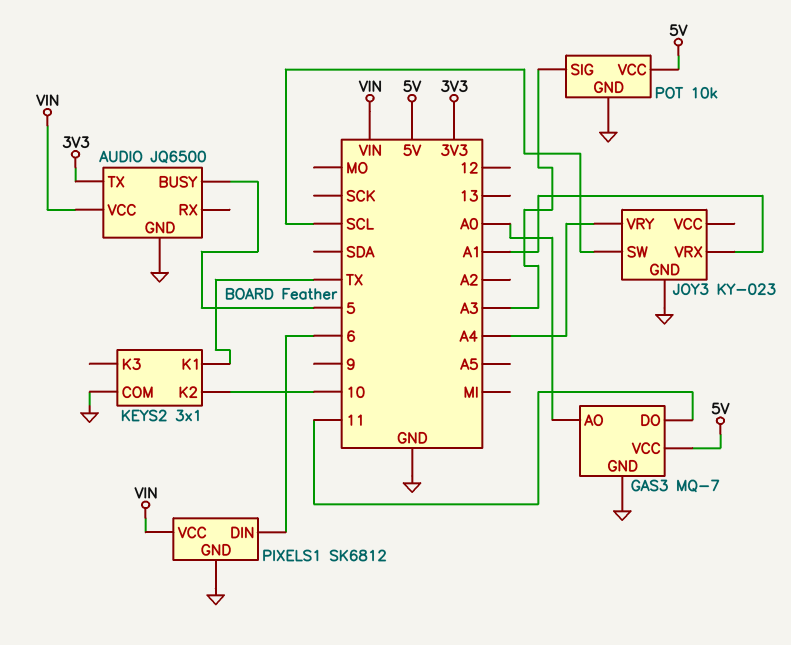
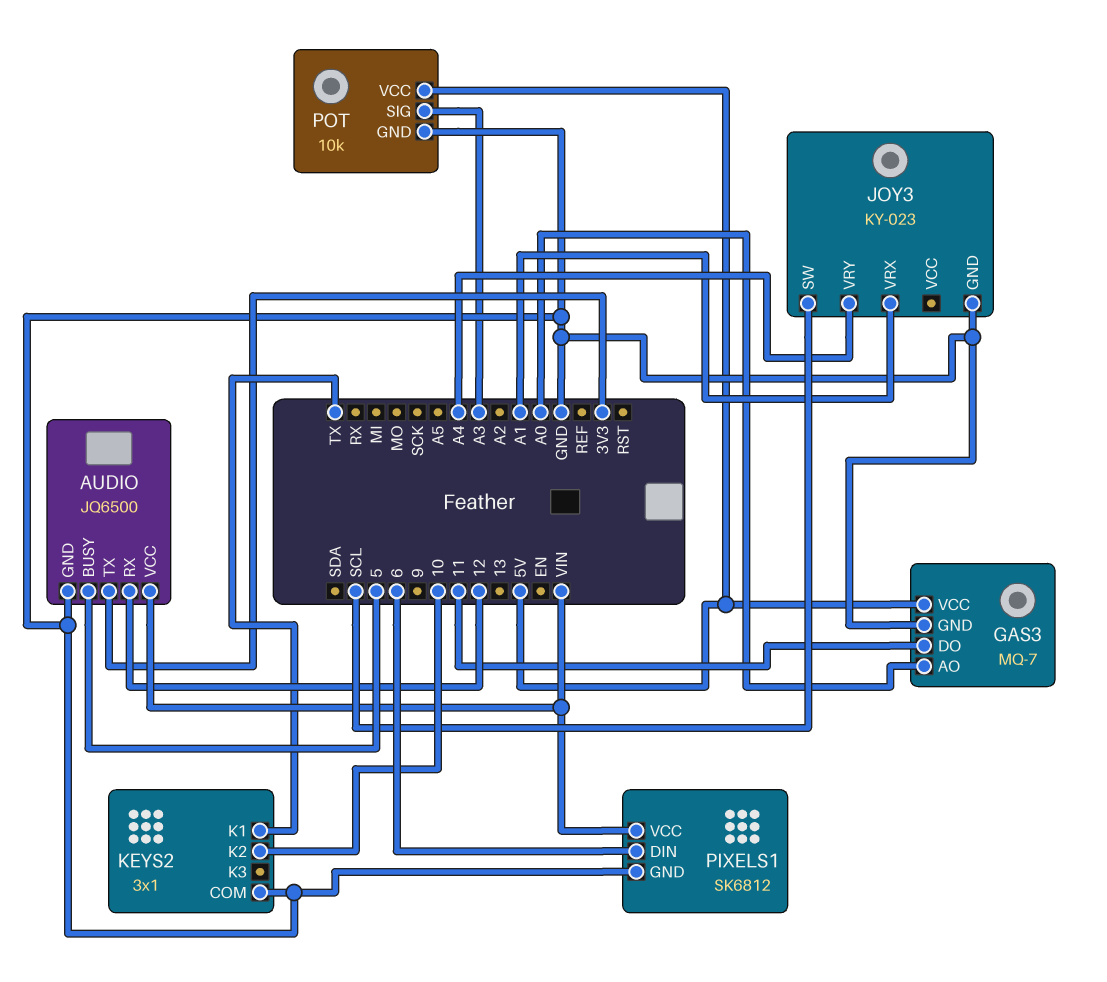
AUDIO pin RX: none -> 12

